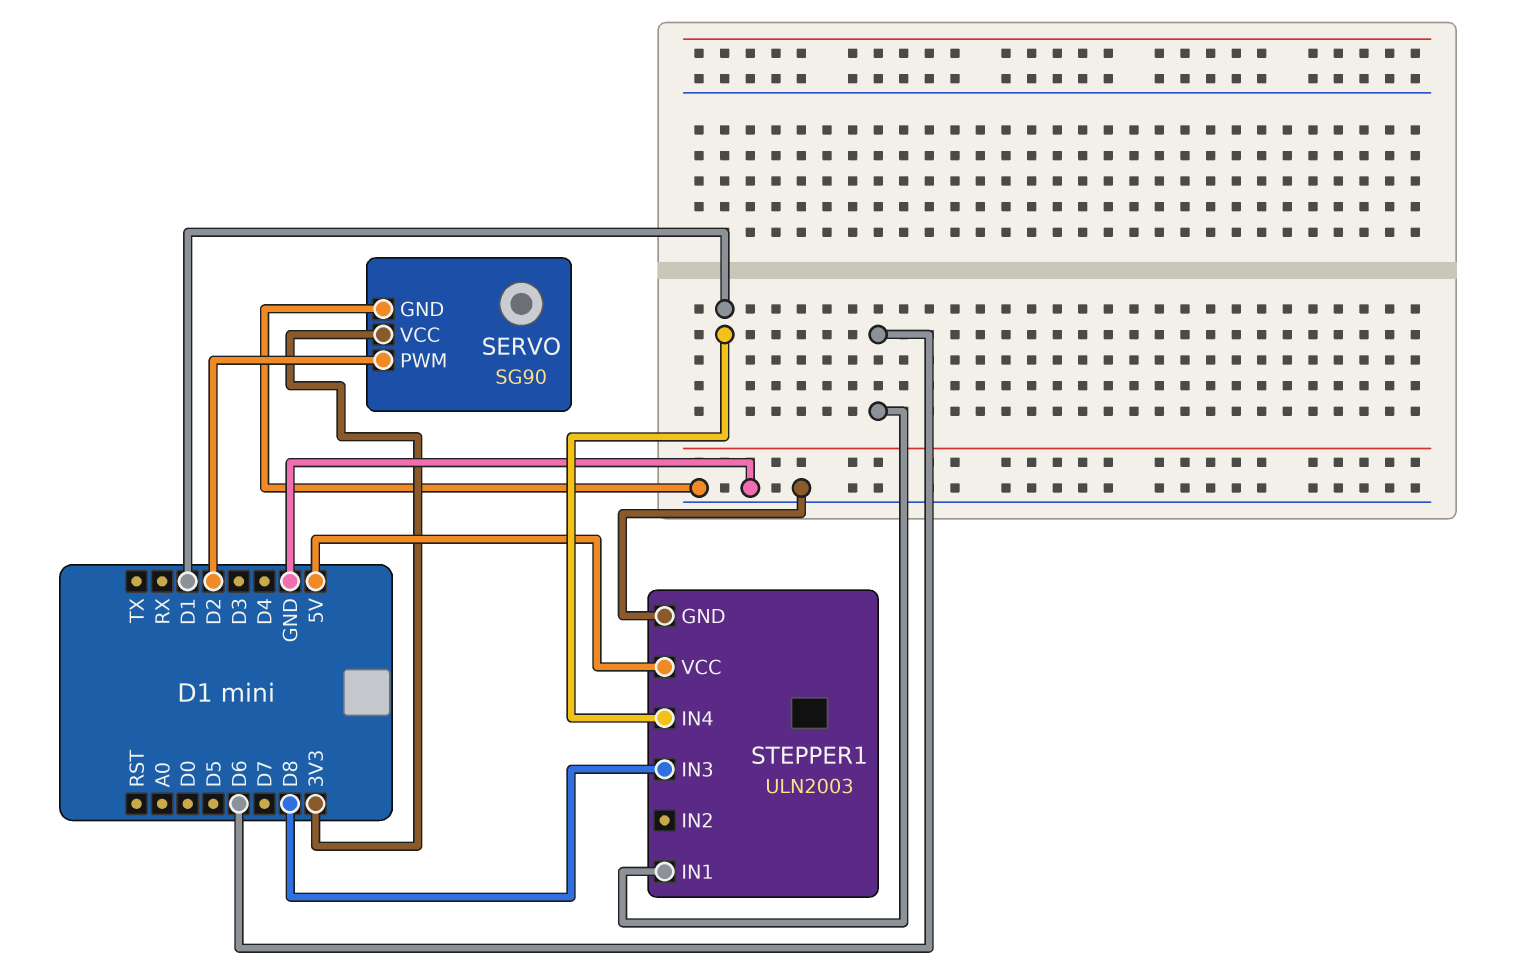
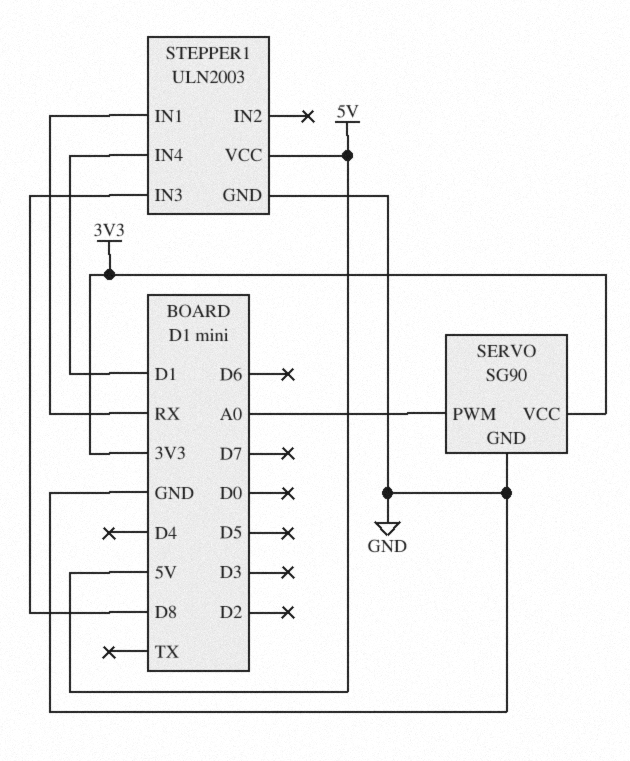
SERVO pin PWM: D2 -> A0
STEPPER1 pin IN1: D6 -> RX

